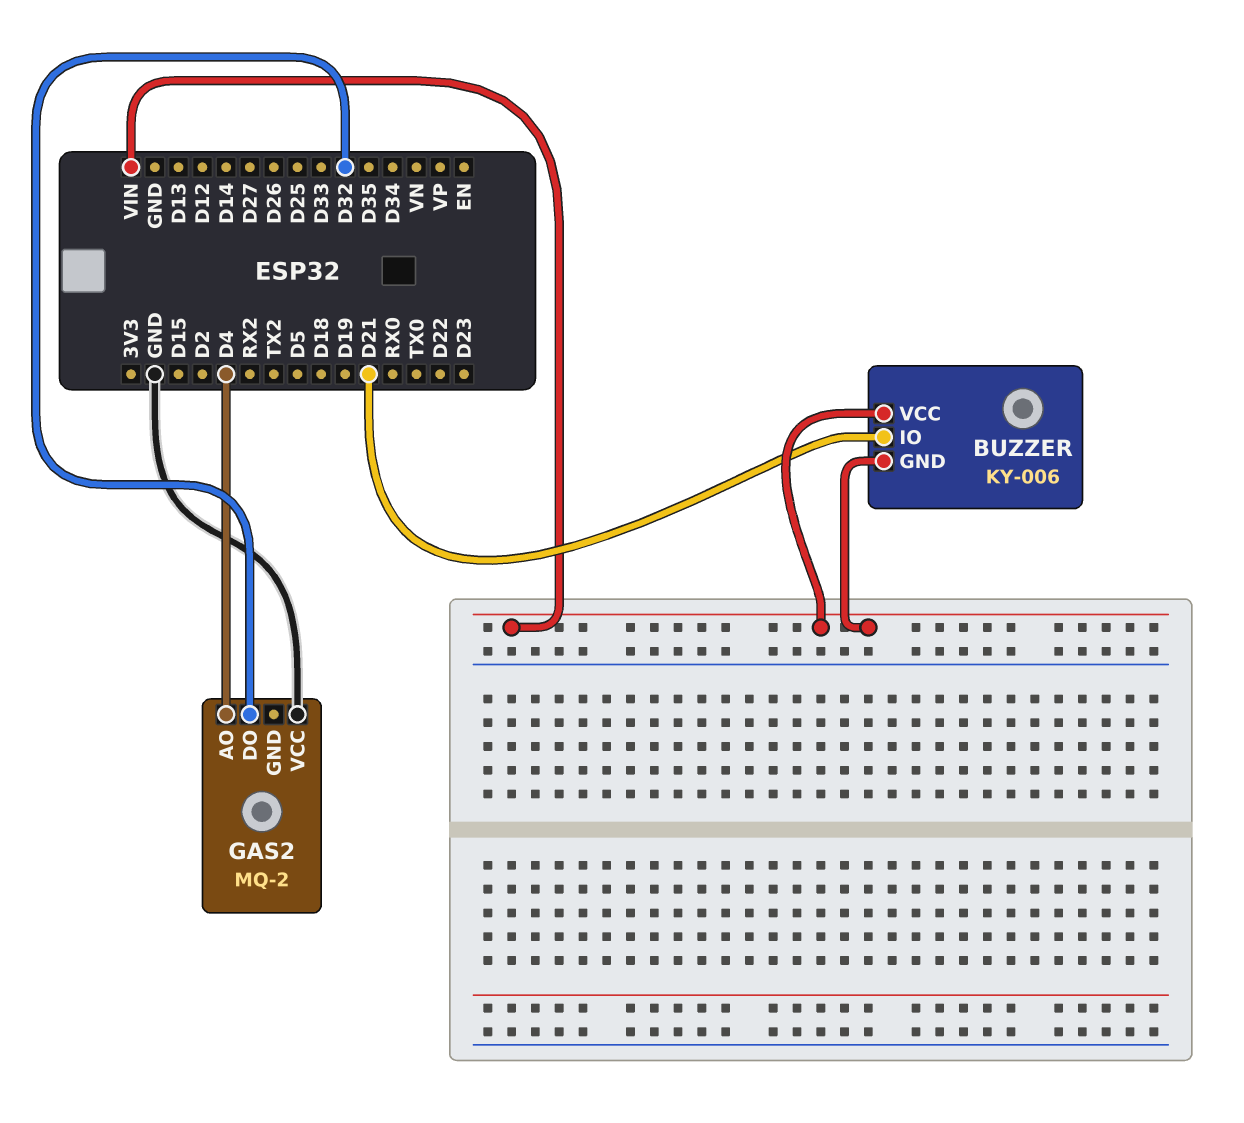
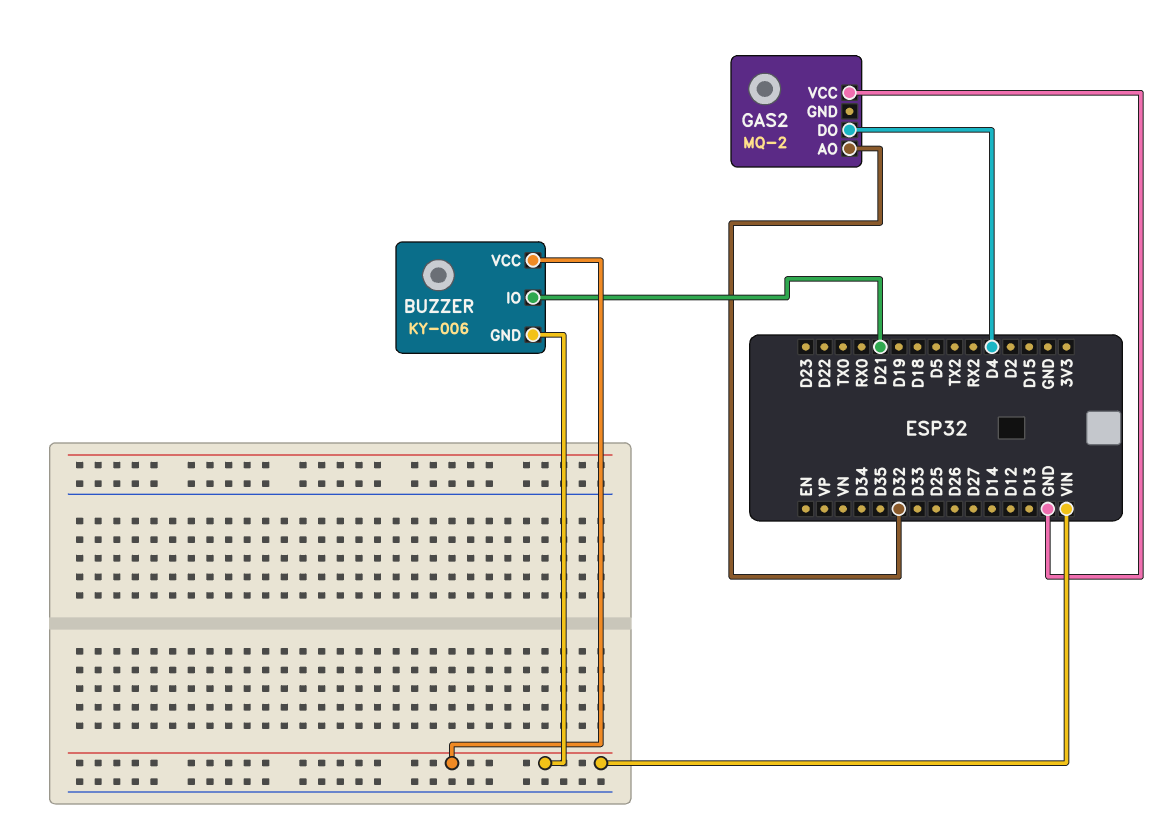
GAS2 pin AO: D4 -> D32
GAS2 pin DO: D32 -> D4

